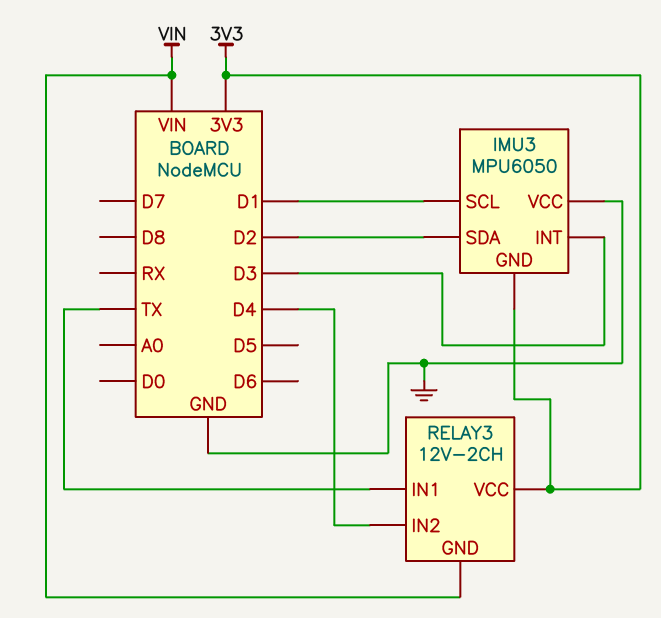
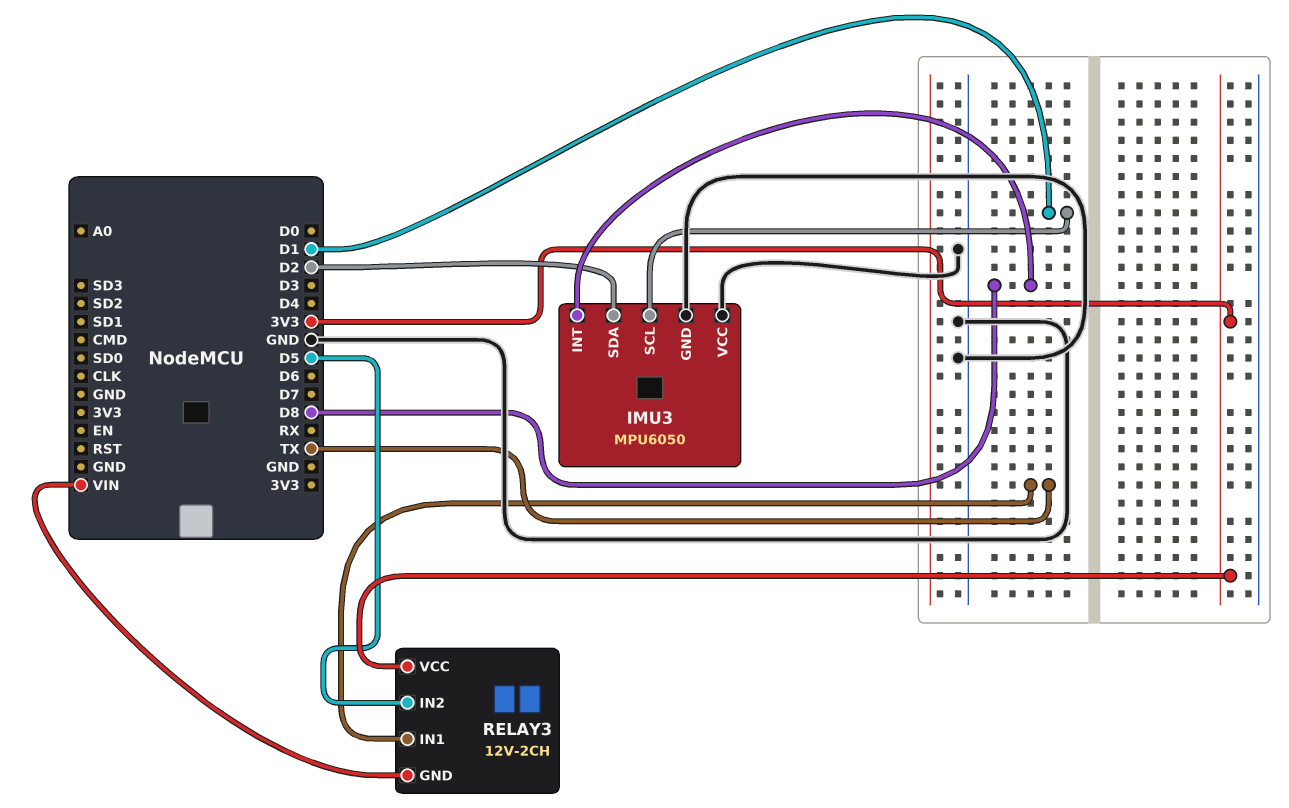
IMU3 pin GND: 3V3 -> GND
IMU3 pin INT: D3 -> D8
RELAY3 pin IN2: D4 -> D5

